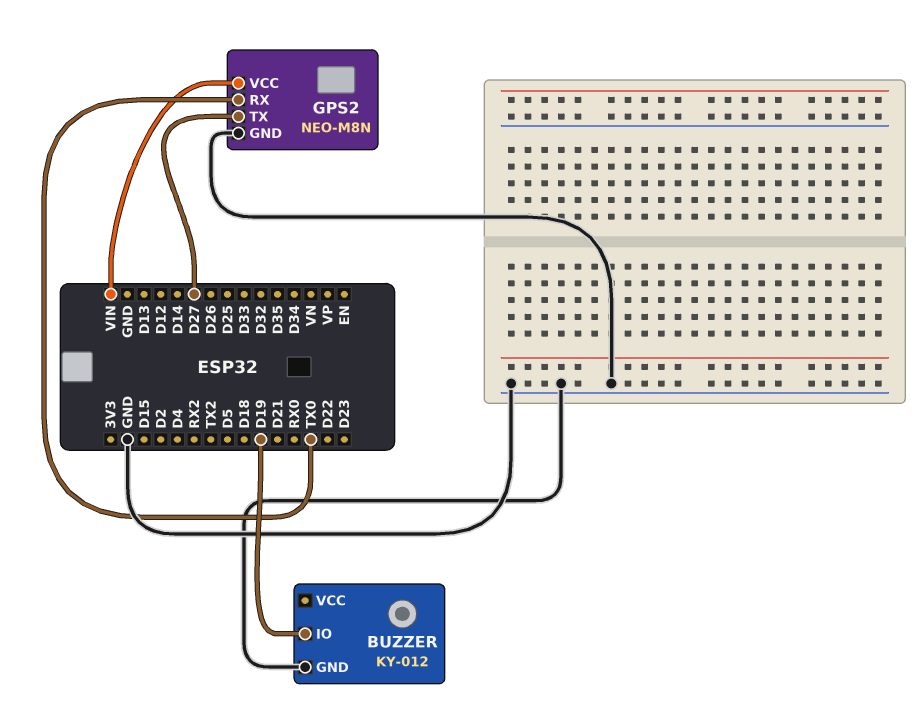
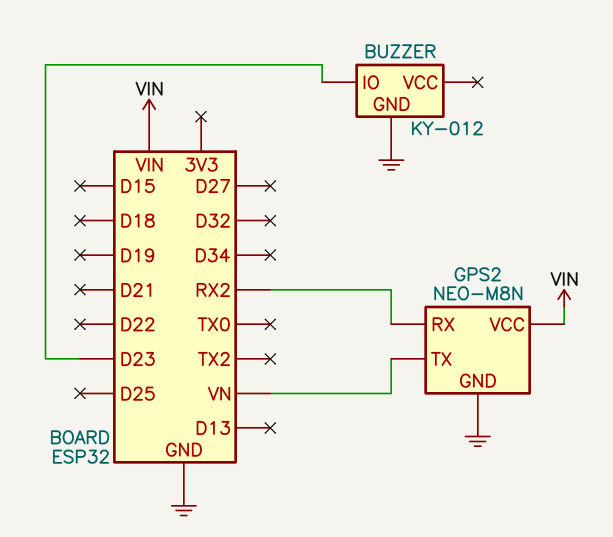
BUZZER pin IO: D19 -> D23
GPS2 pin RX: TX0 -> RX2
GPS2 pin TX: D27 -> VN

